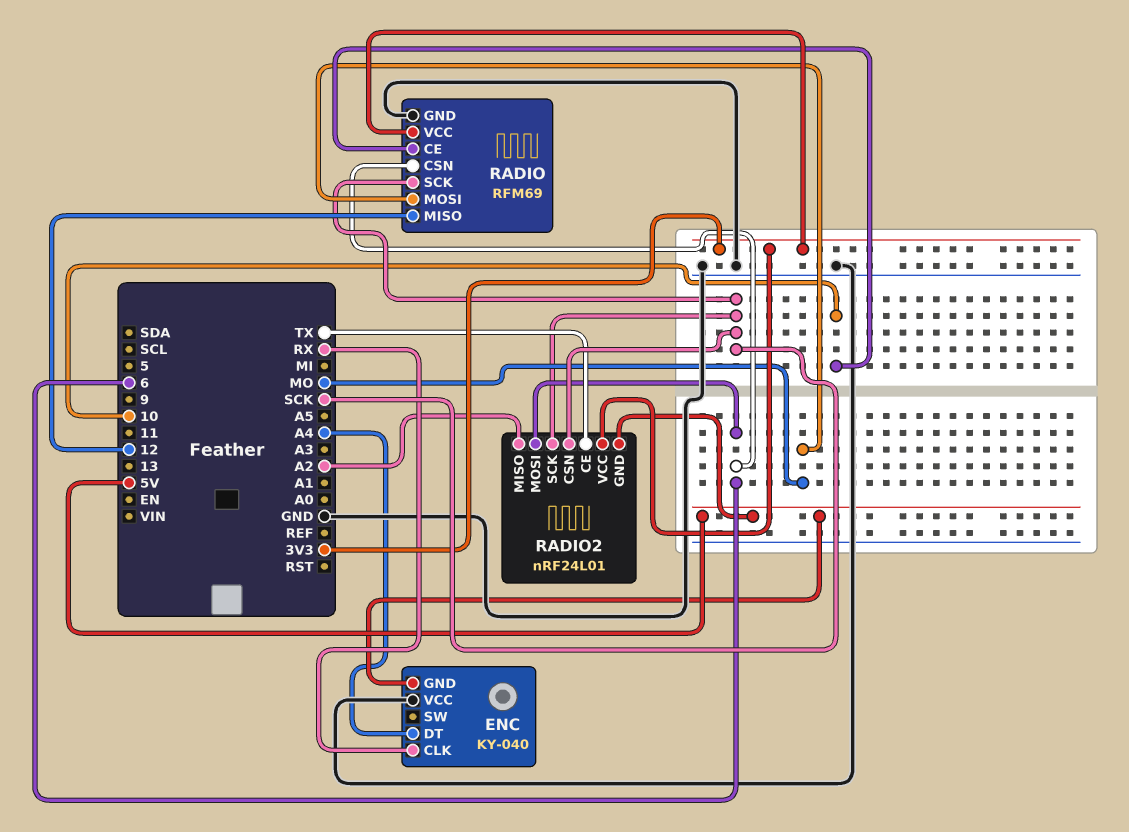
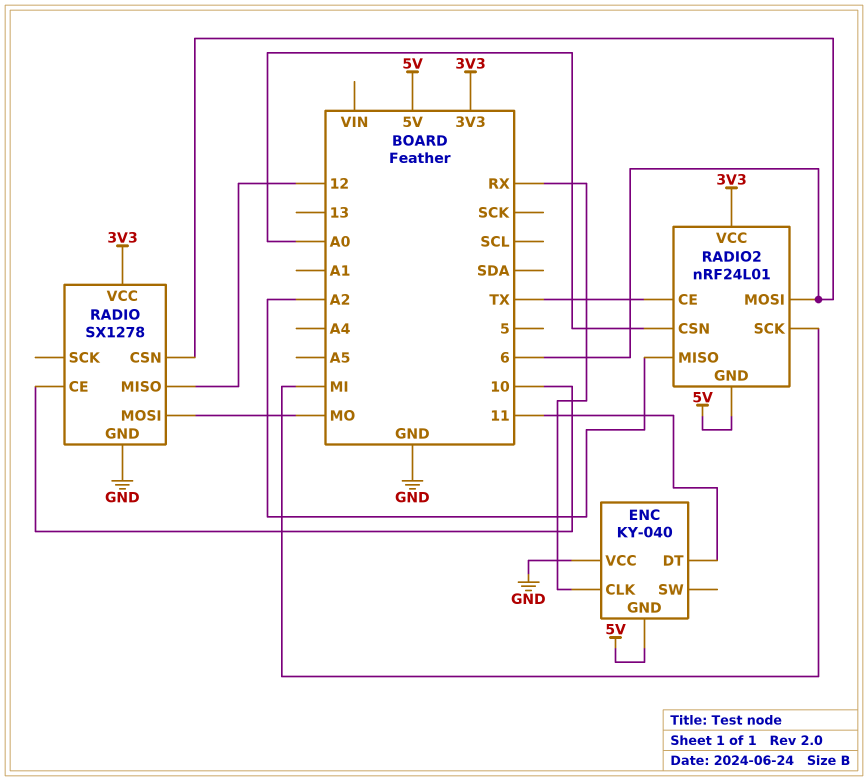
ENC pin DT: A4 -> 11
RADIO: RFM69 -> SX1278
RADIO pin SCK: SCK -> none
RADIO2 pin CSN: SCK -> A0
RADIO2 pin SCK: SCK -> MI

